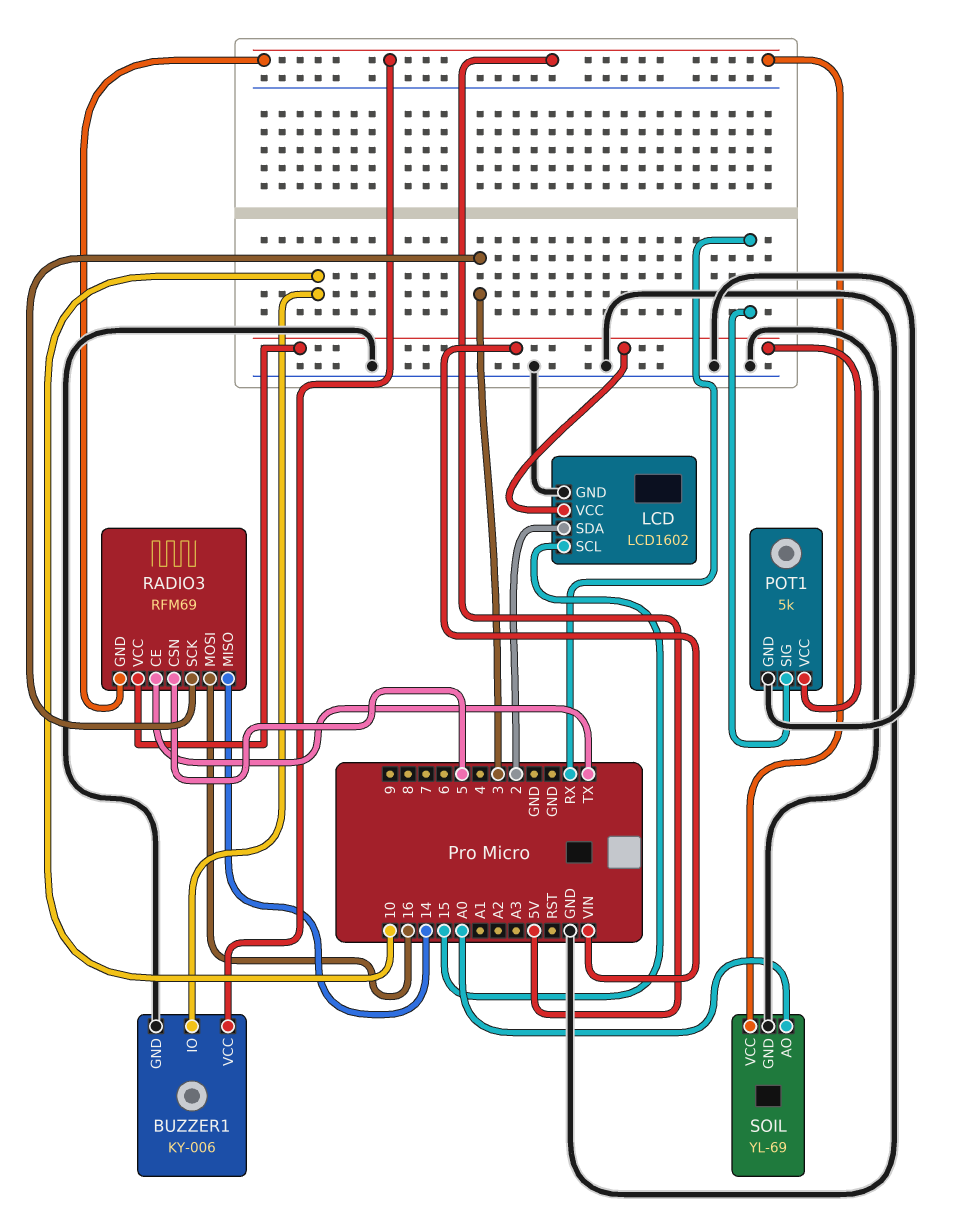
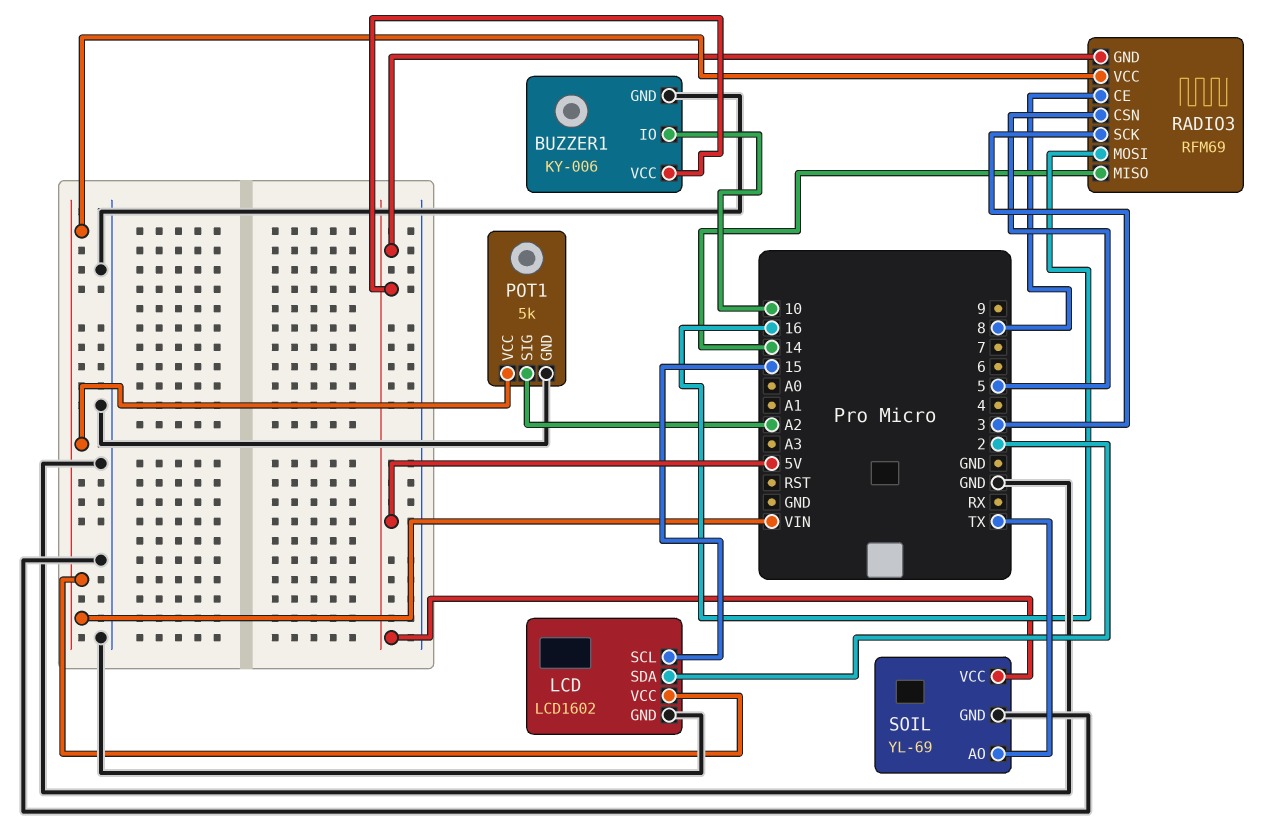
POT1 pin SIG: RX -> A2
RADIO3 pin CE: TX -> 8
SOIL pin AO: A0 -> TX

